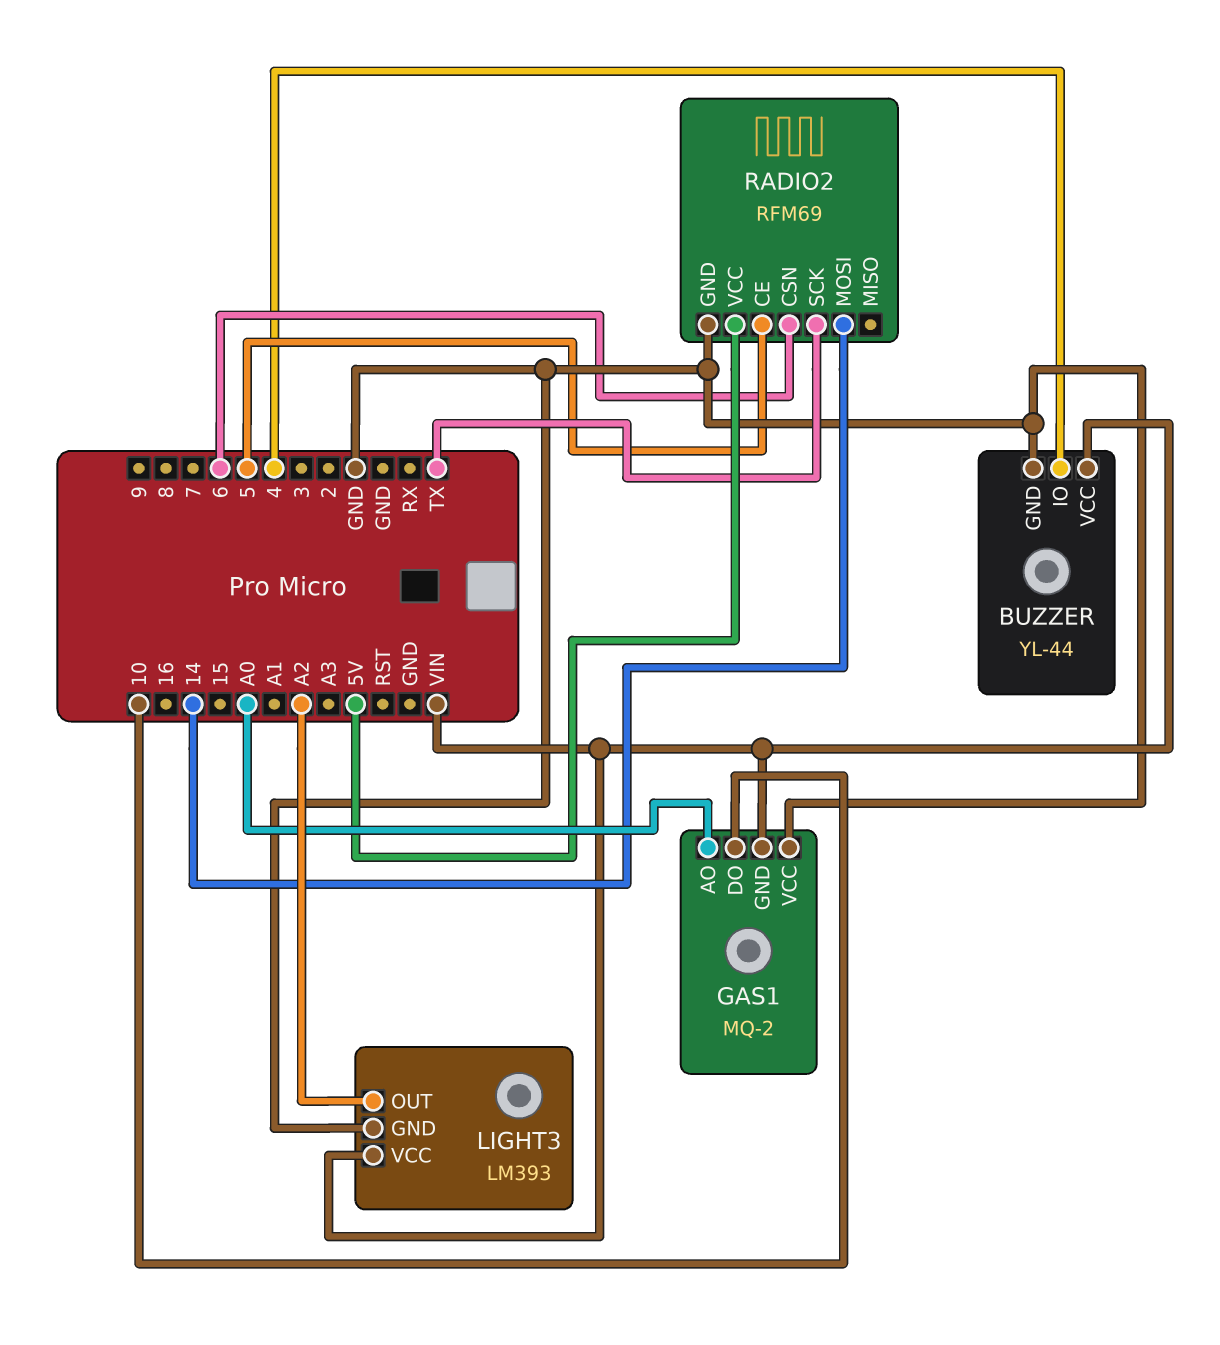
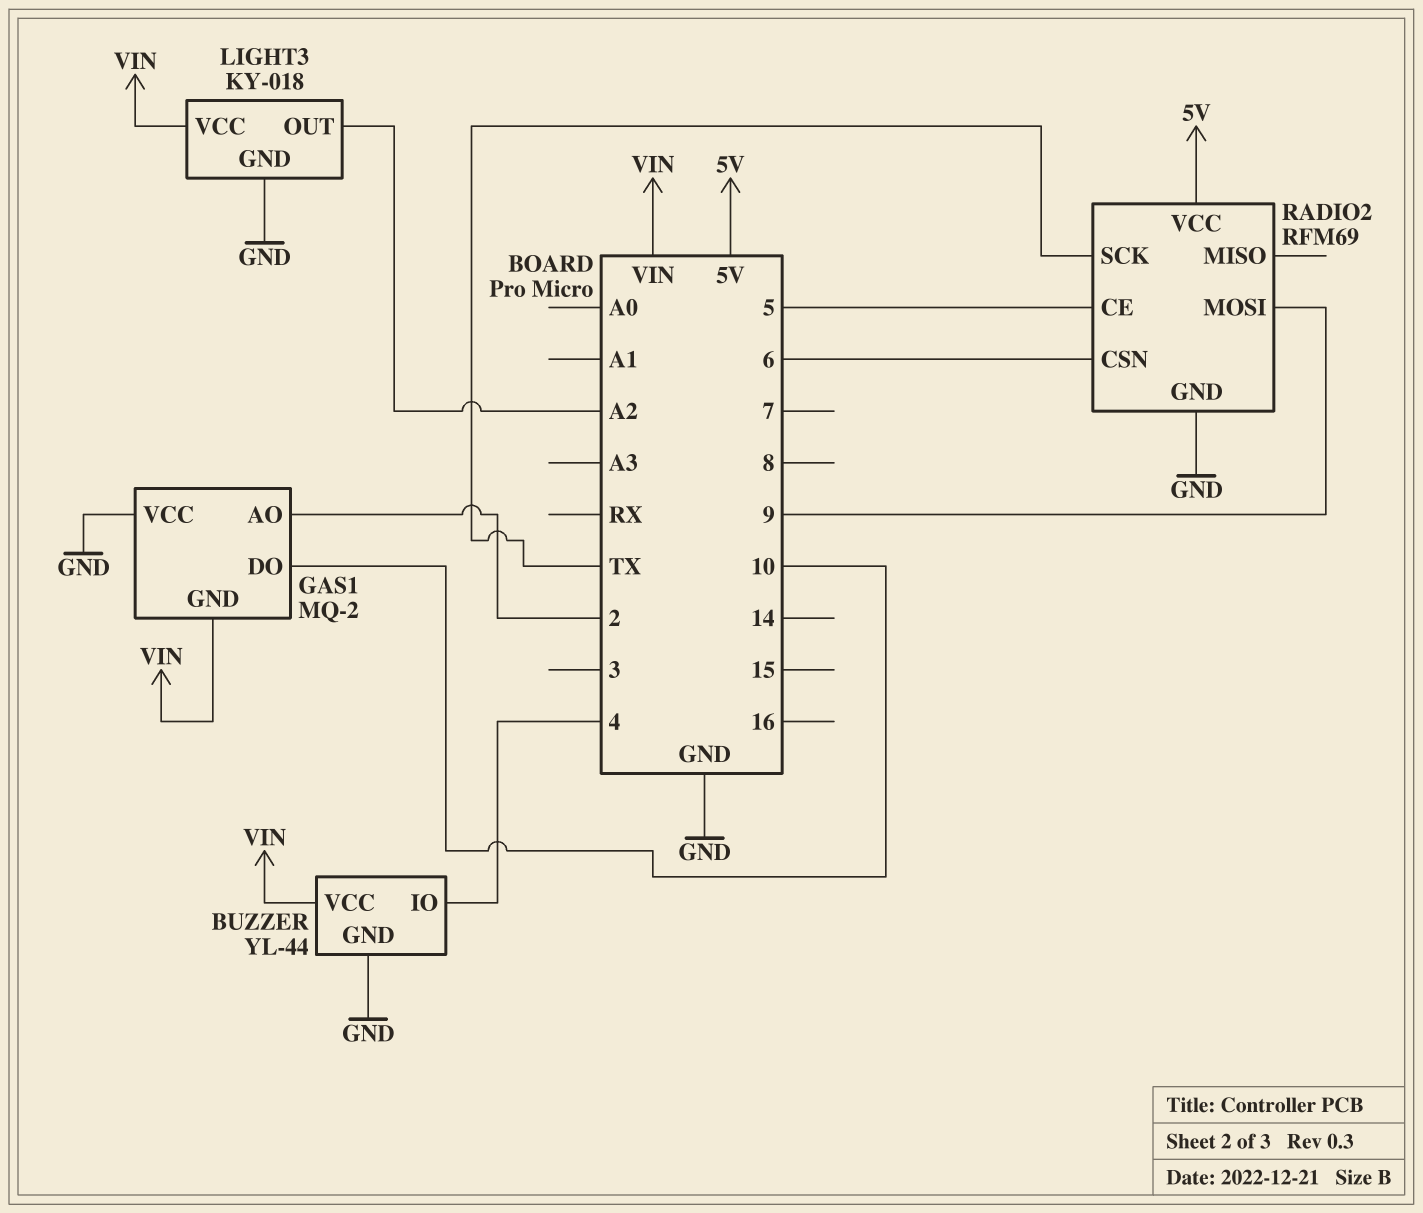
GAS1 pin AO: A0 -> 2
LIGHT3: LM393 -> KY-018
RADIO2 pin MOSI: 14 -> 9

